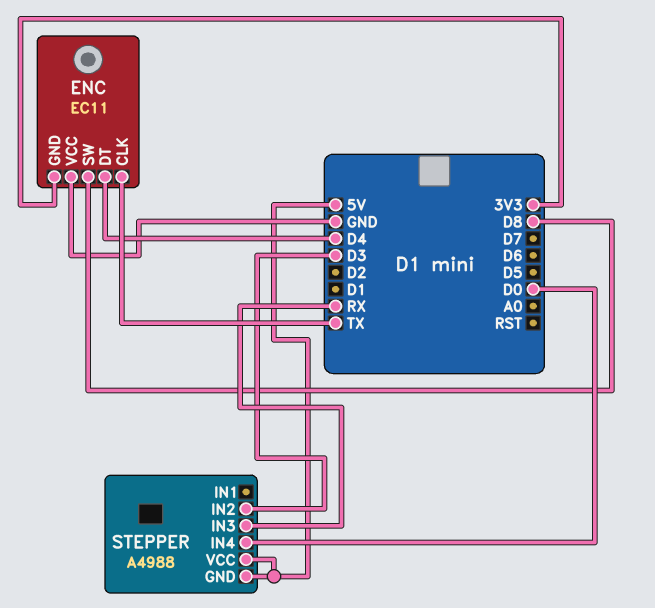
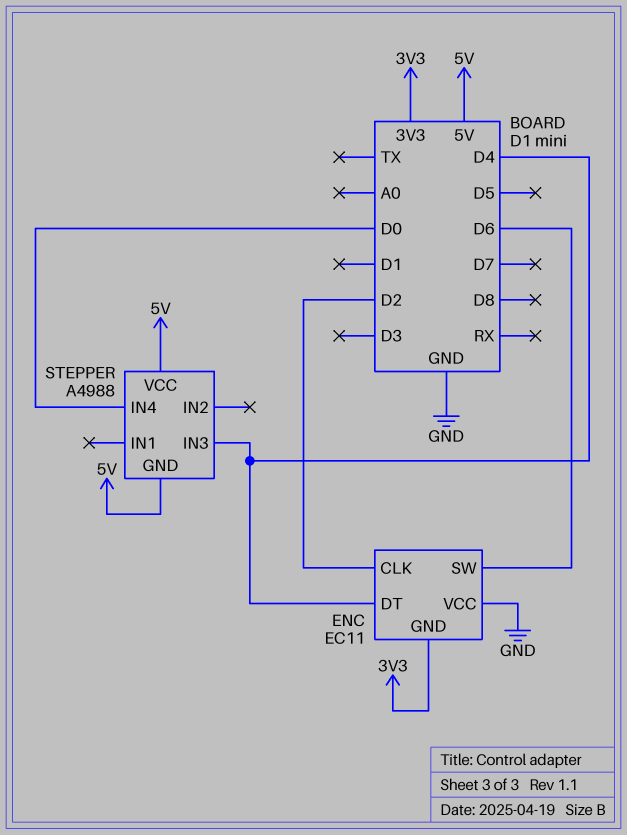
ENC pin CLK: TX -> D2
ENC pin SW: D8 -> D6
STEPPER pin IN2: D3 -> none
STEPPER pin IN3: RX -> D4

